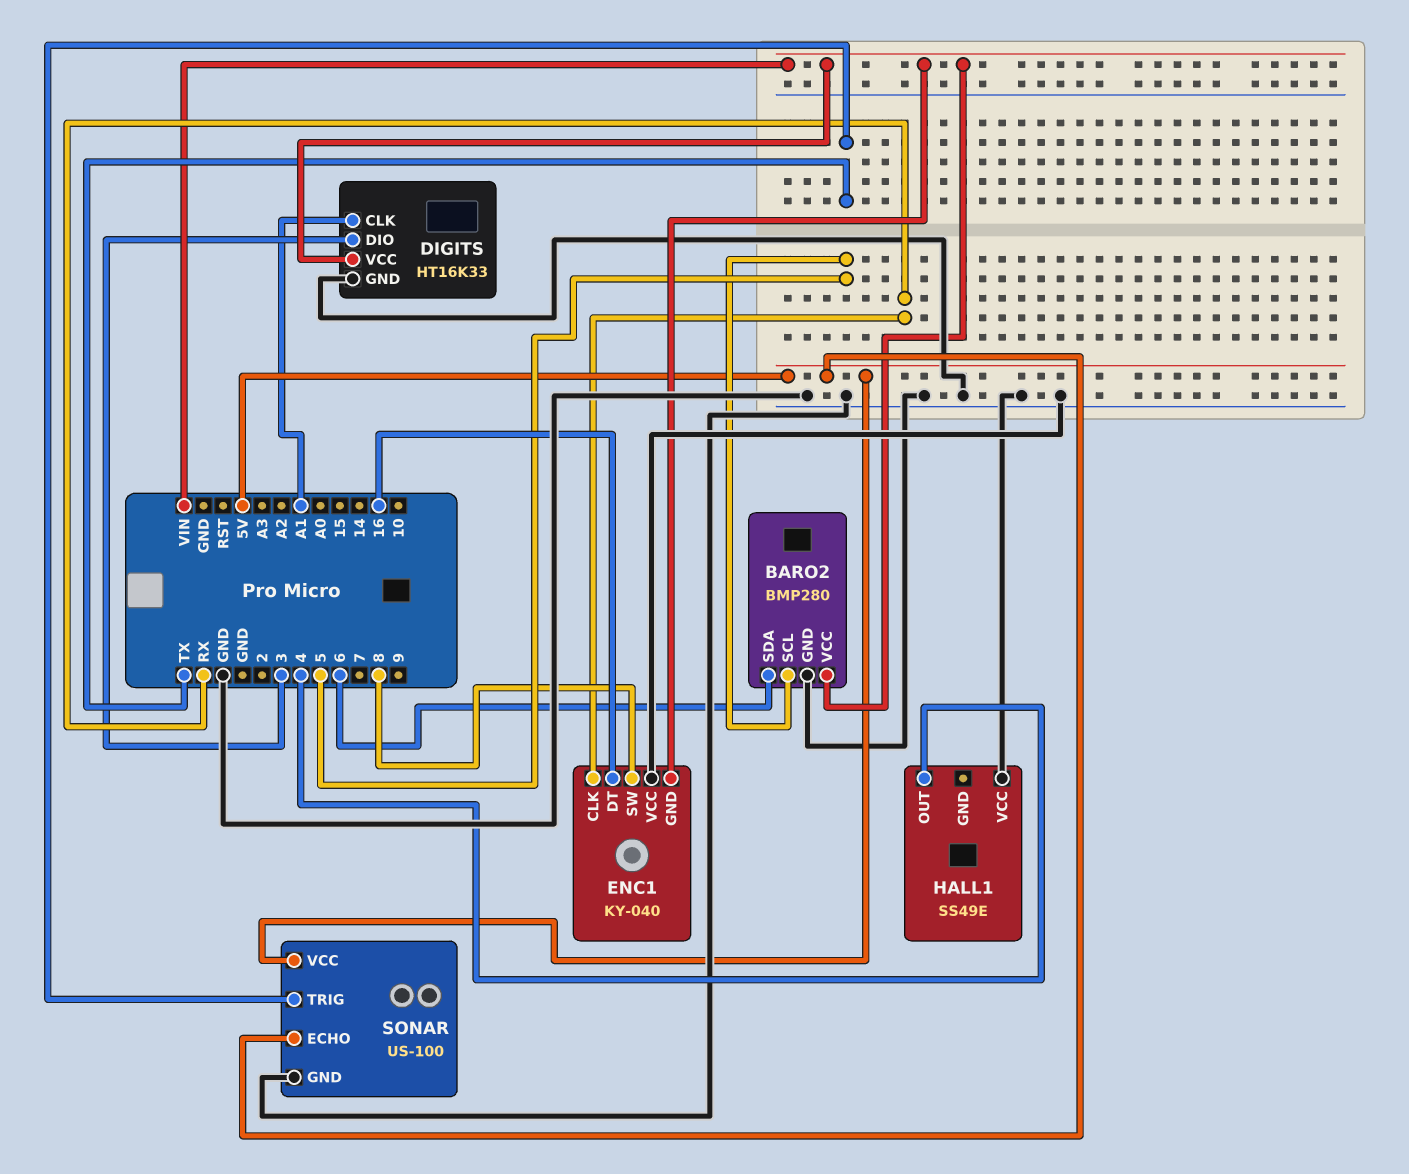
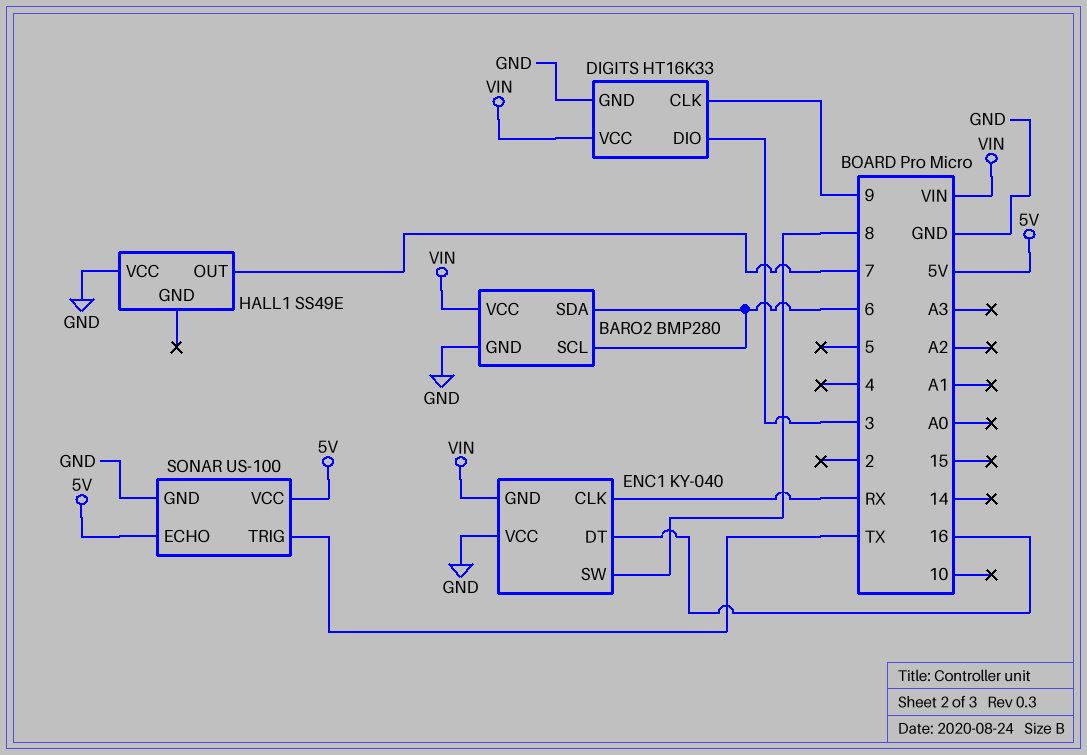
BARO2 pin SCL: 5 -> 6
DIGITS pin CLK: A1 -> 9
HALL1 pin OUT: 4 -> 7

